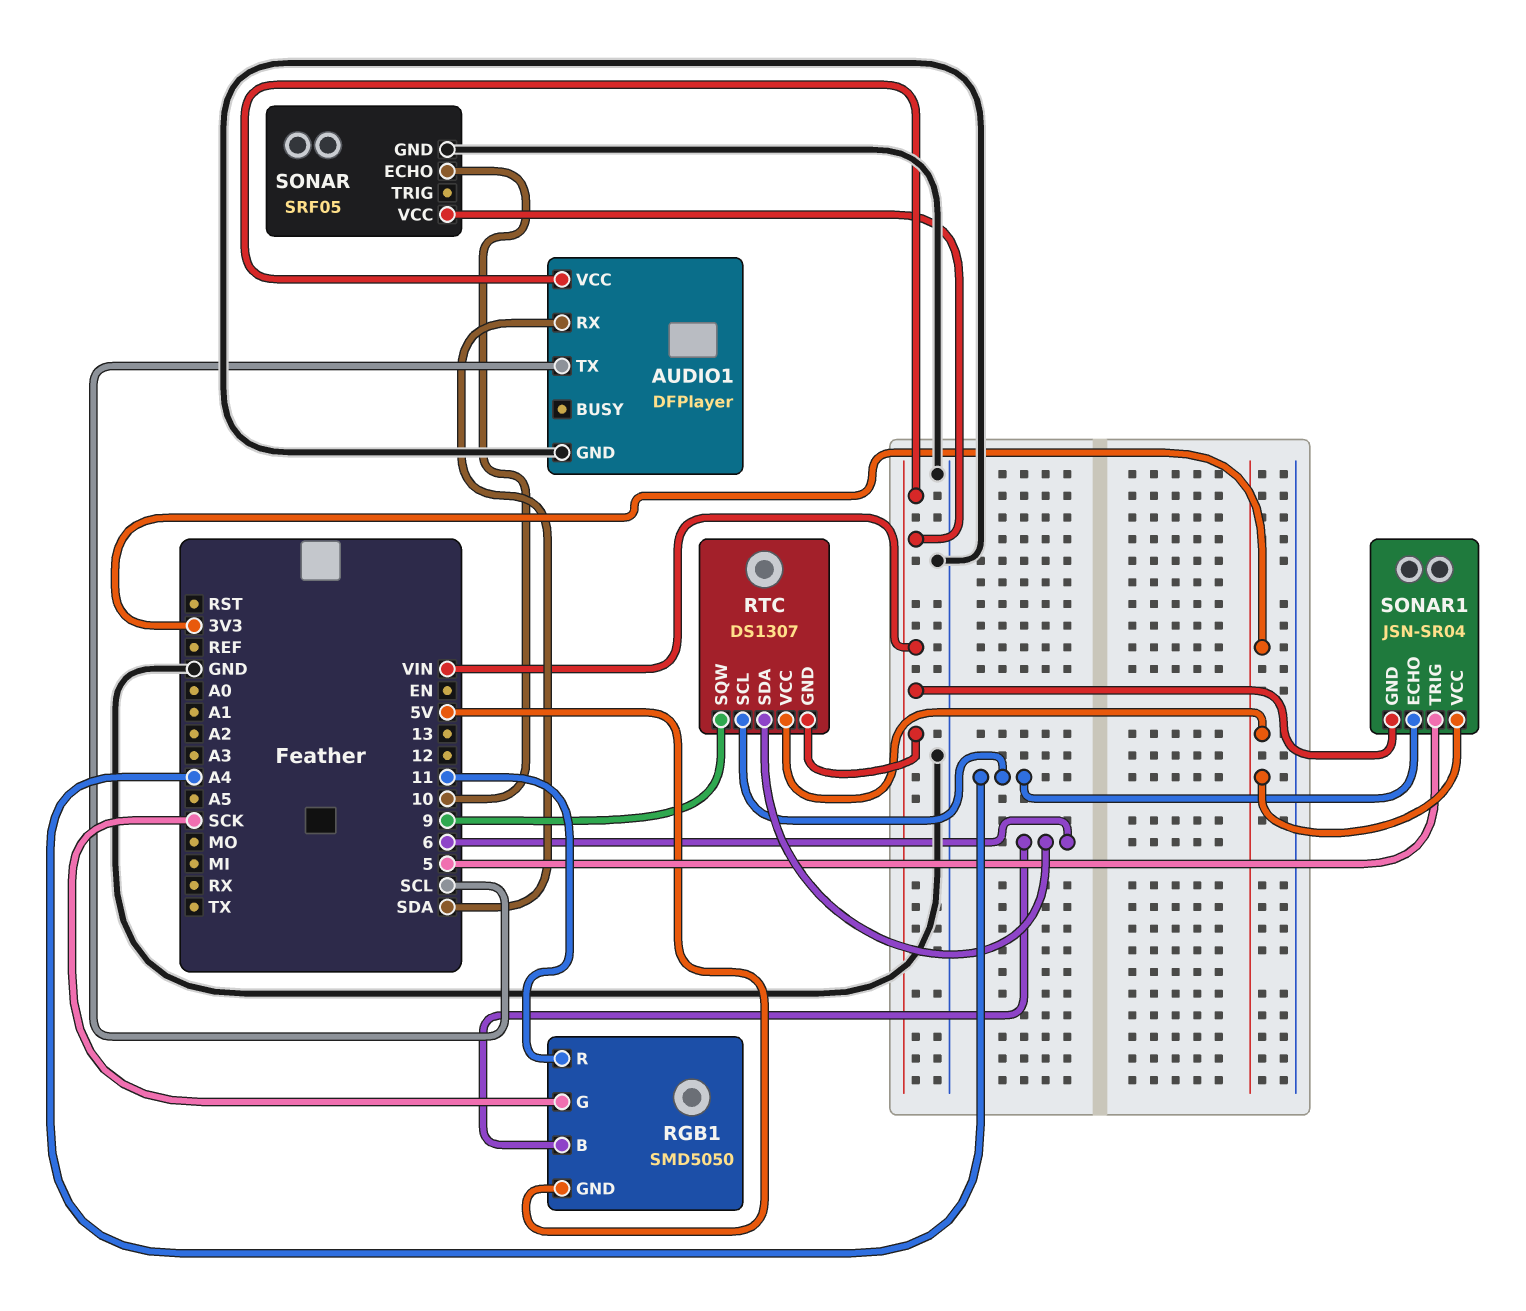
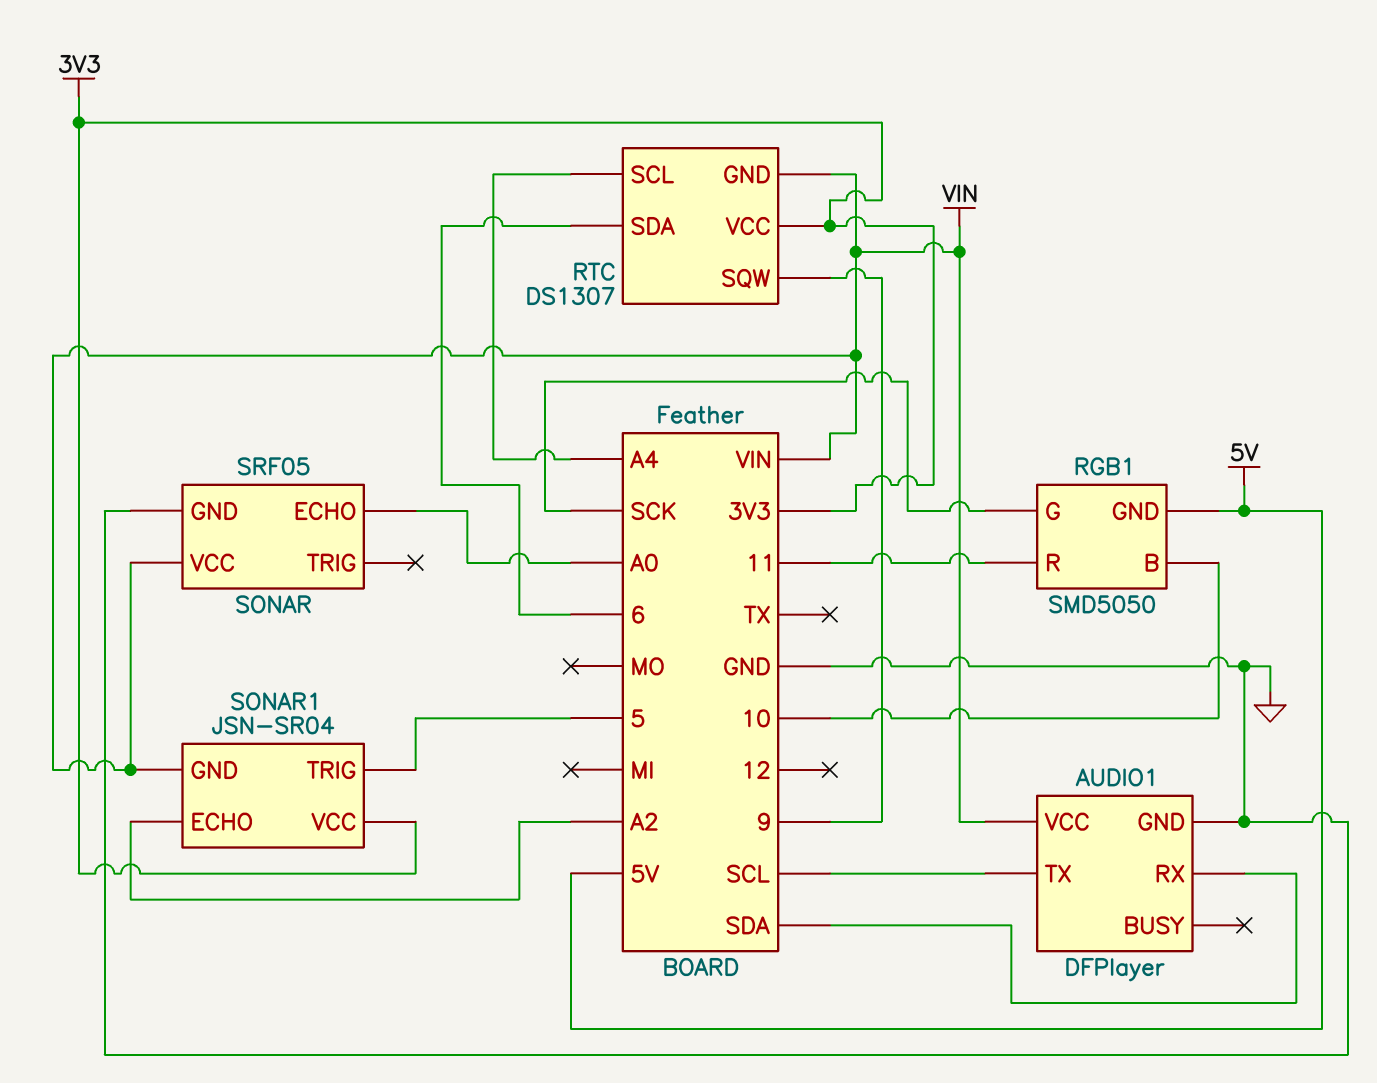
RGB1 pin B: 6 -> 10
SONAR pin ECHO: 10 -> A0
SONAR1 pin ECHO: A4 -> A2

